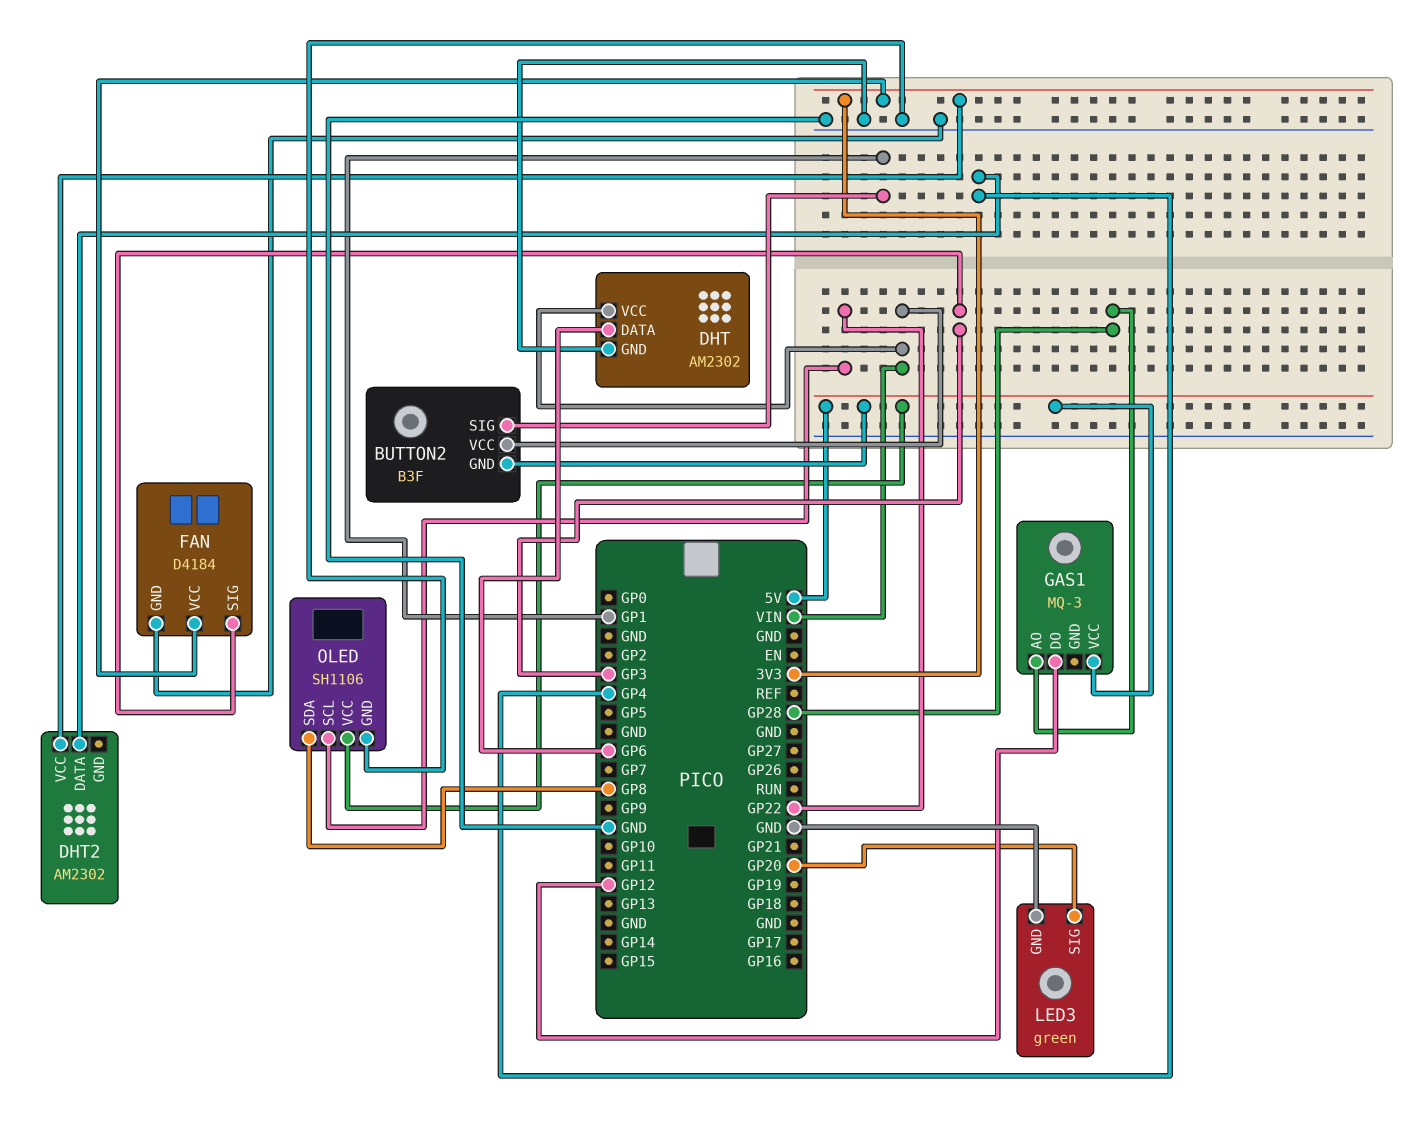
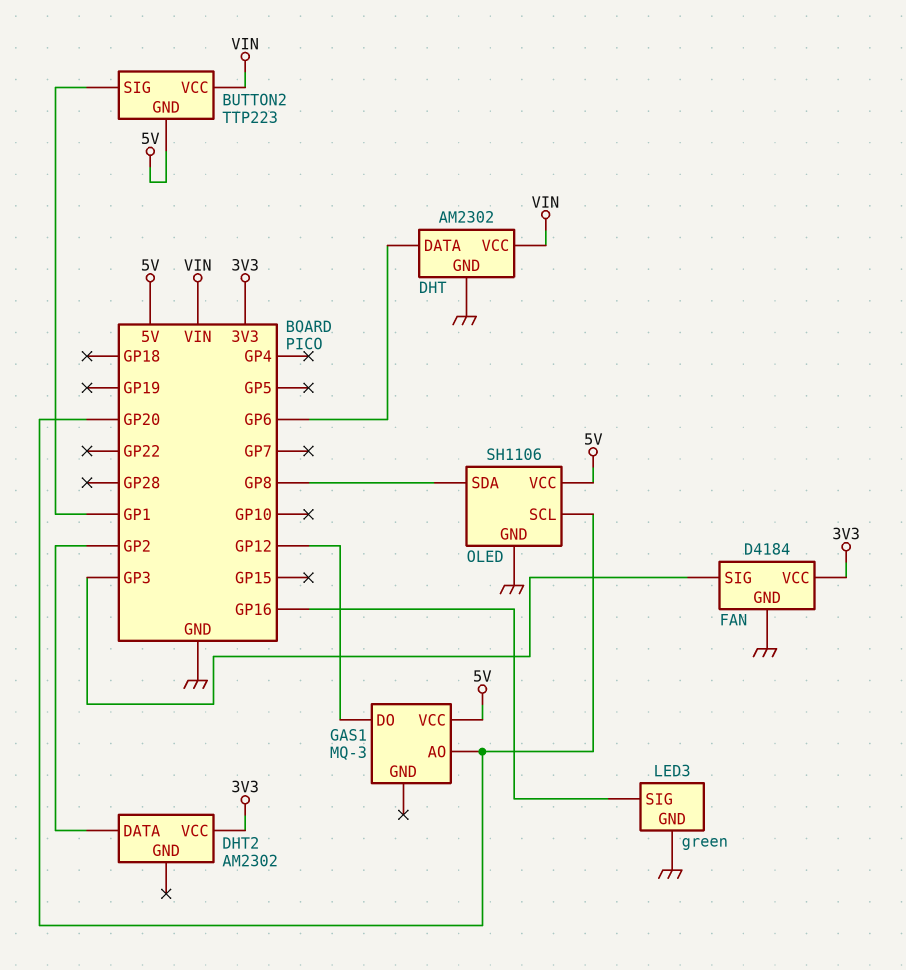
BUTTON2: B3F -> TTP223
DHT2 pin DATA: GP4 -> GP2
GAS1 pin AO: GP28 -> GP20
LED3 pin SIG: GP20 -> GP16
OLED pin SCL: GP22 -> GP20

